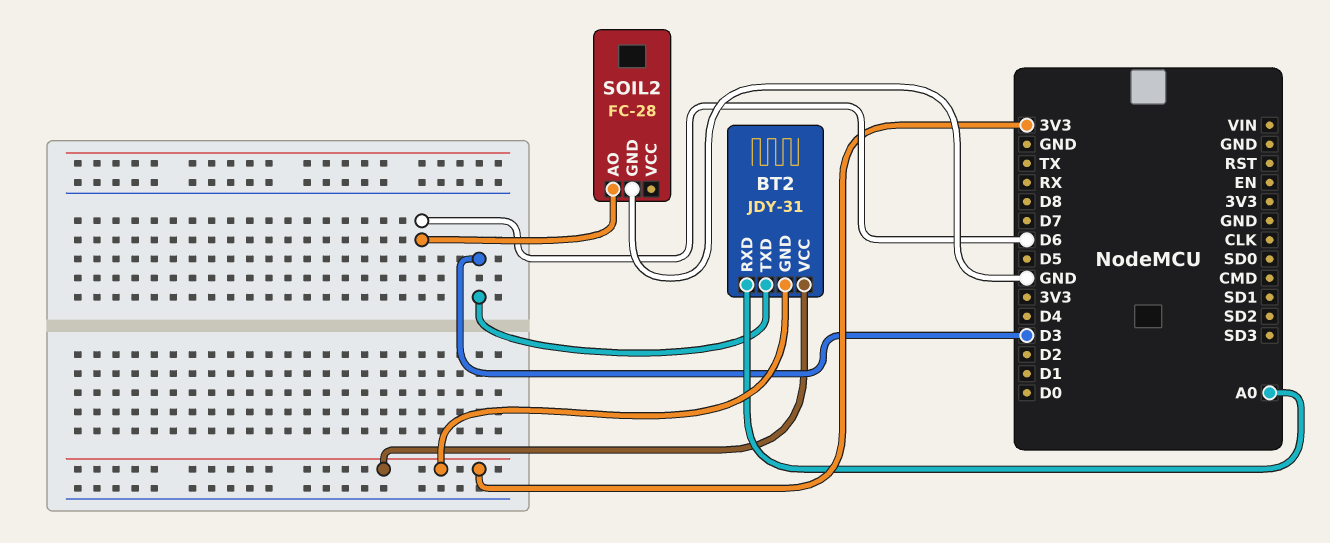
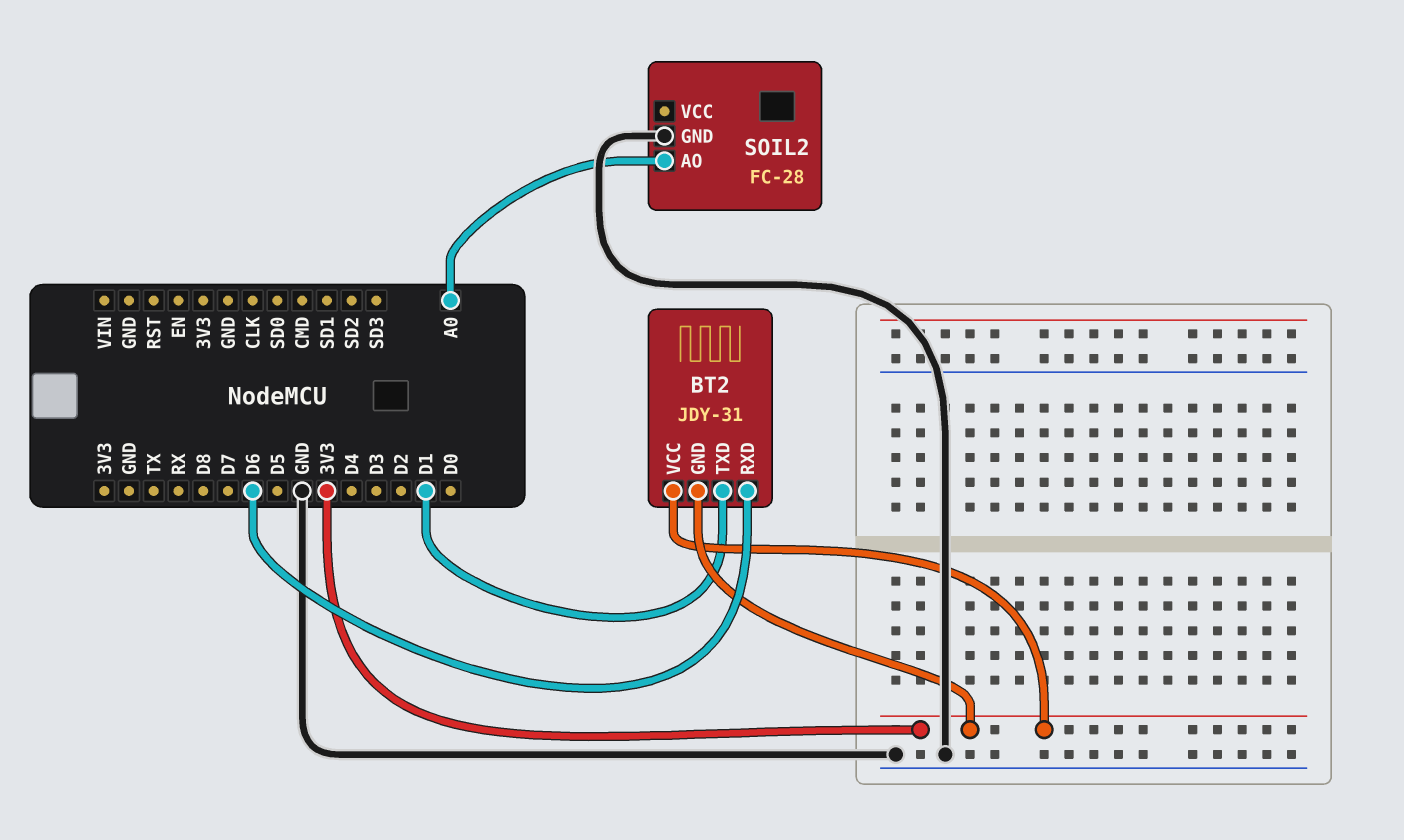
BT2 pin RXD: A0 -> D6
BT2 pin TXD: D3 -> D1
SOIL2 pin AO: D6 -> A0

